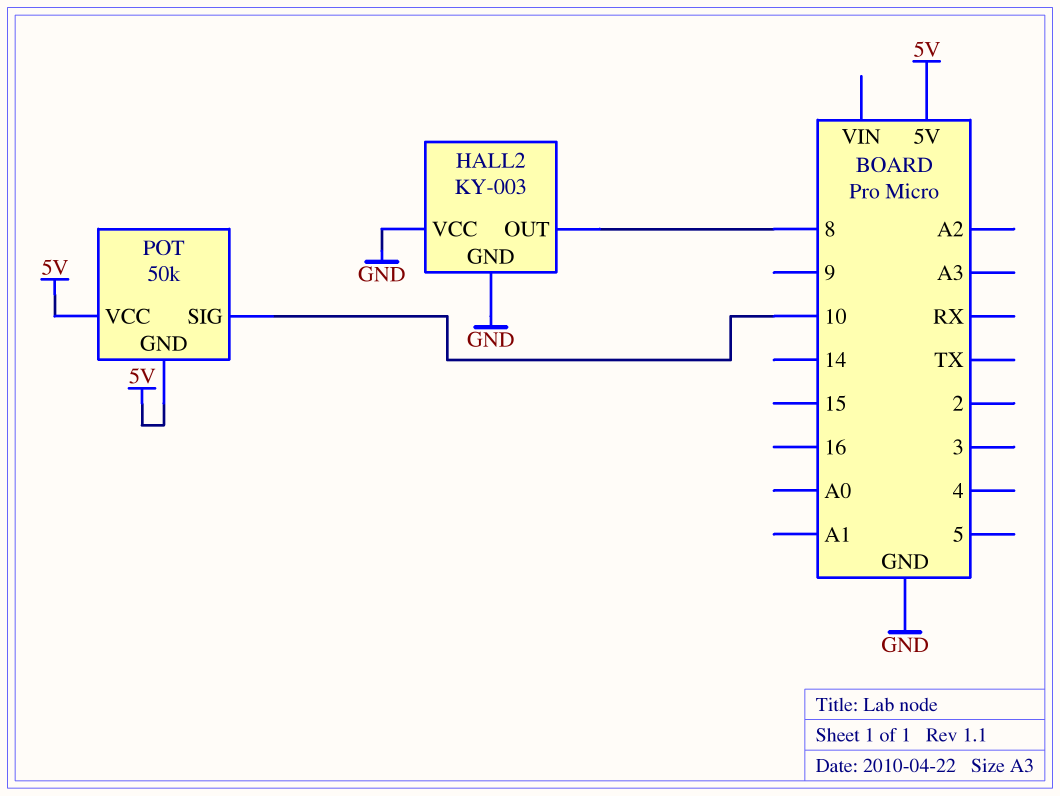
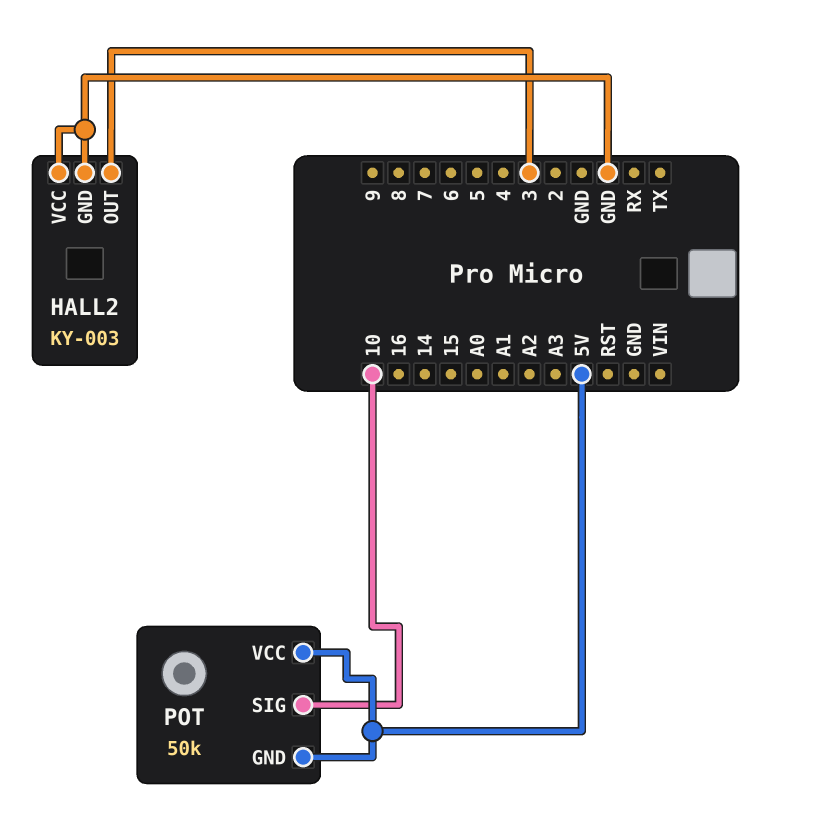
HALL2 pin OUT: 8 -> 3

